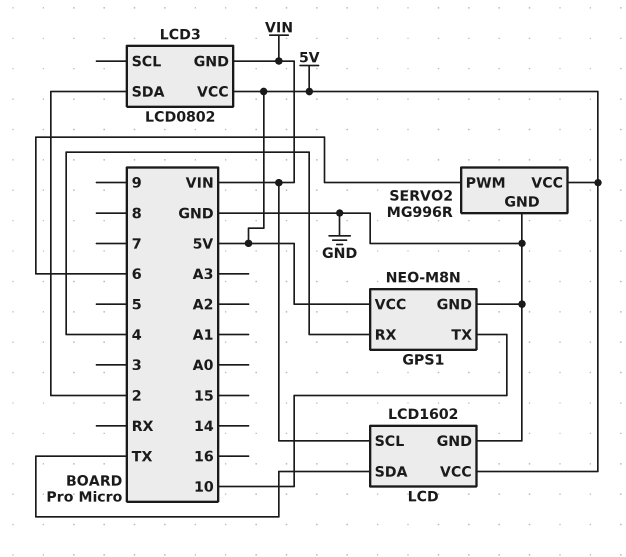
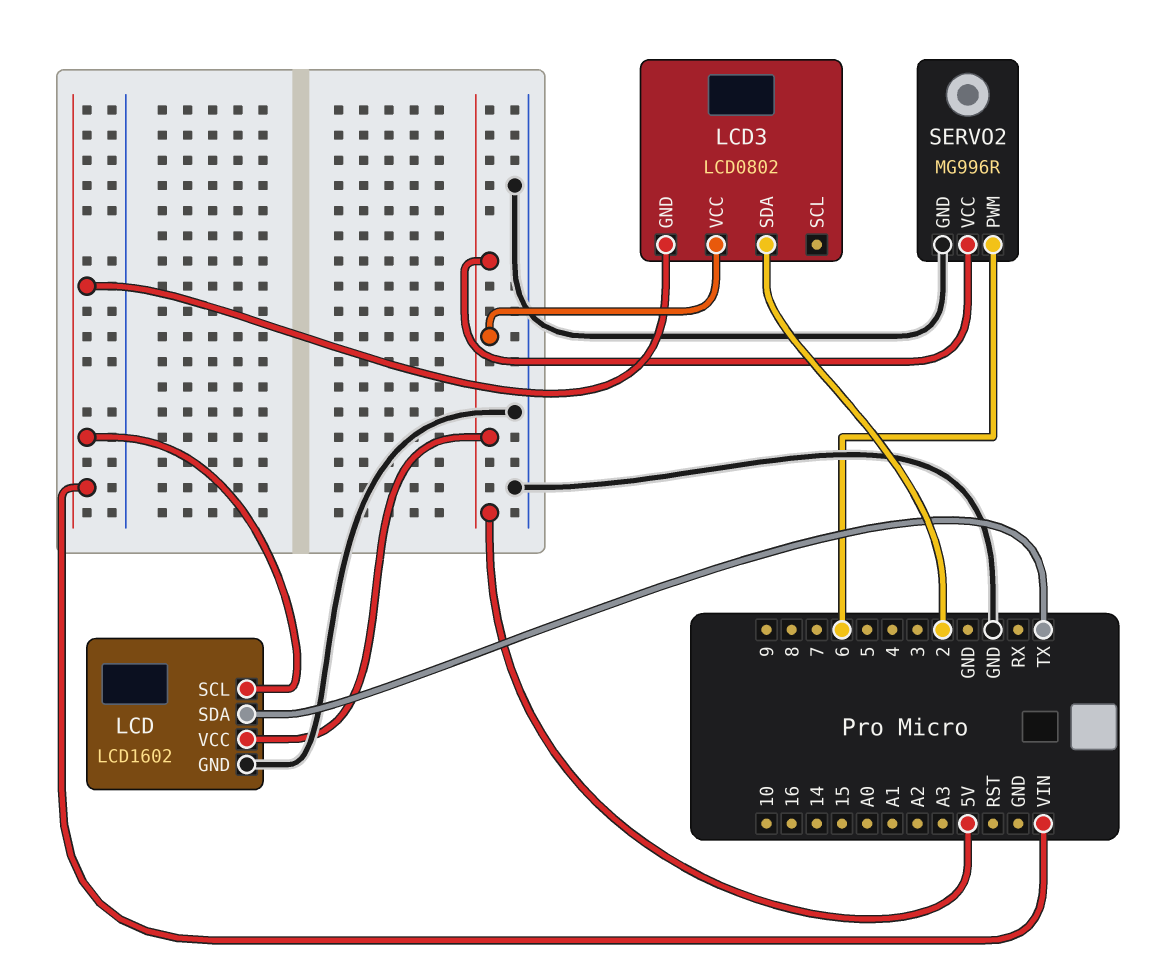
GPS1: NEO-M8N -> none
GPS1 pin GND: GND -> none
GPS1 pin RX: 4 -> none
GPS1 pin TX: 10 -> none
GPS1 pin VCC: 5V -> none

